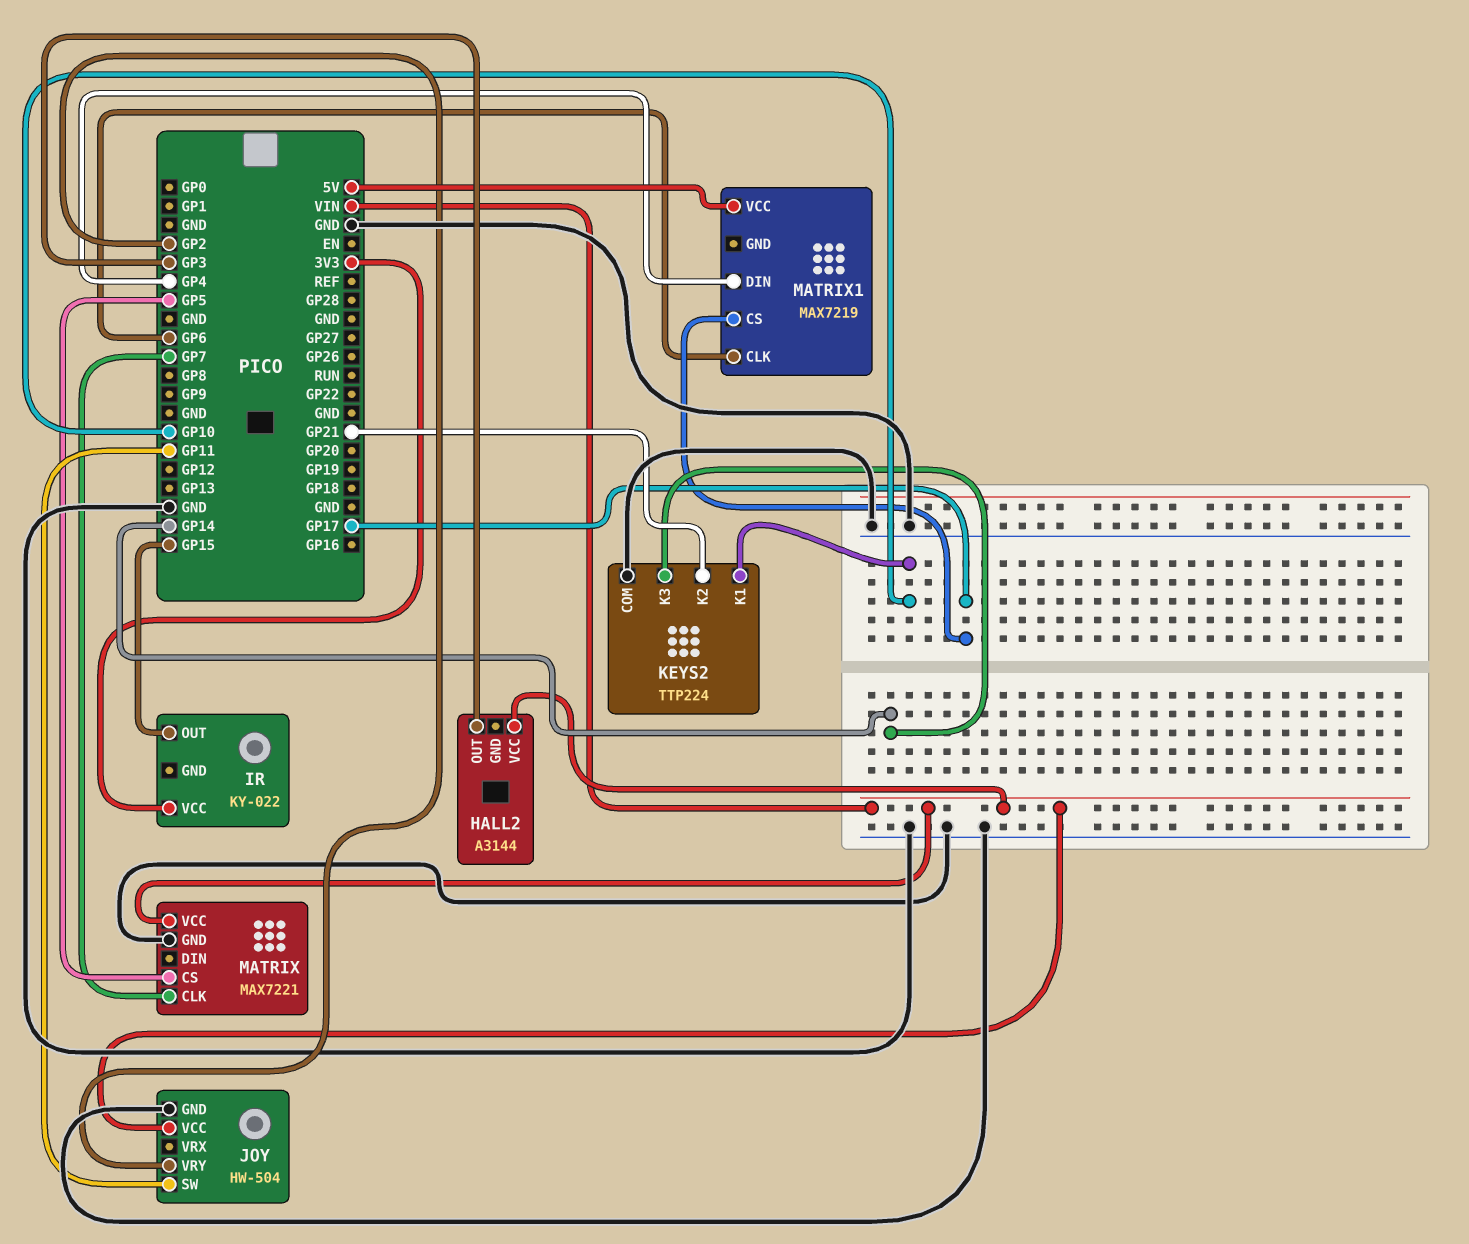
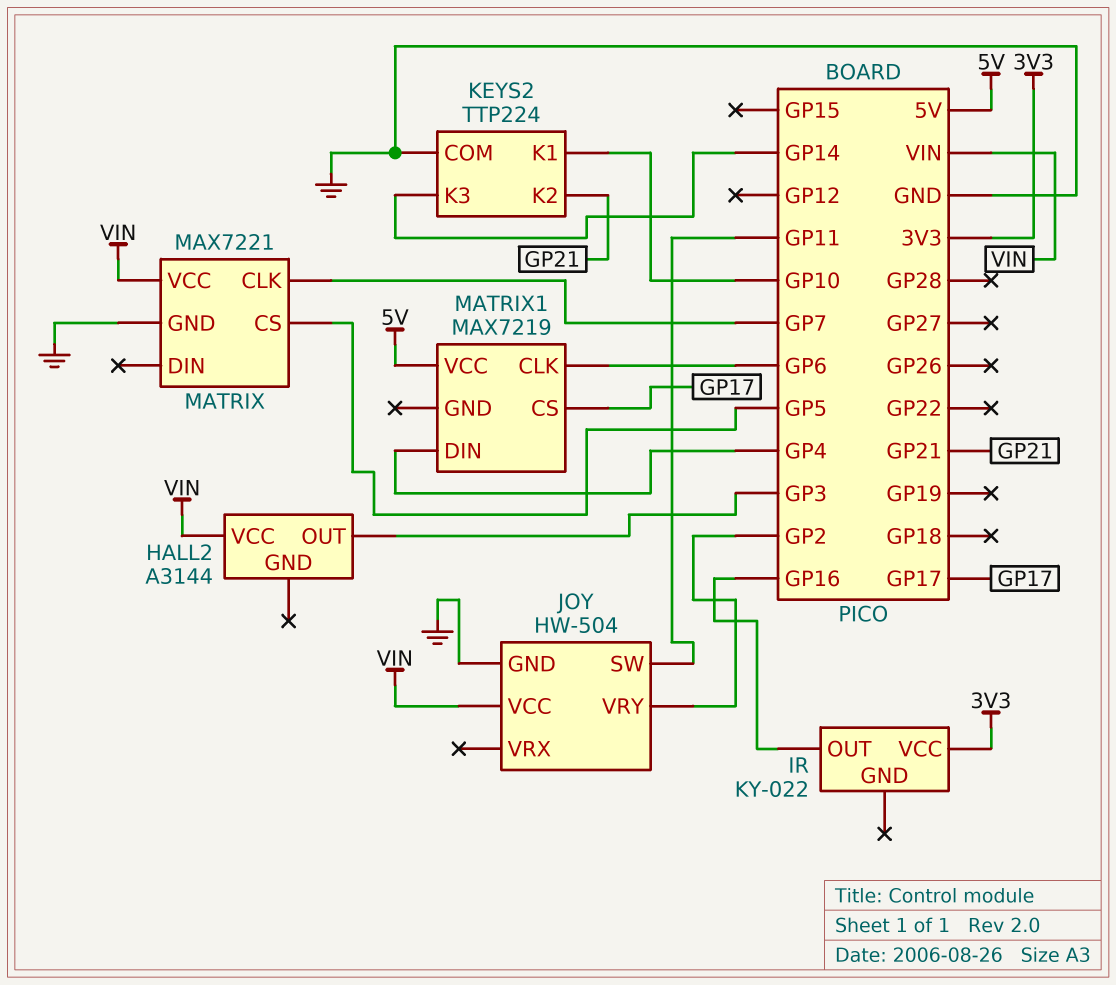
IR pin OUT: GP15 -> GP16

